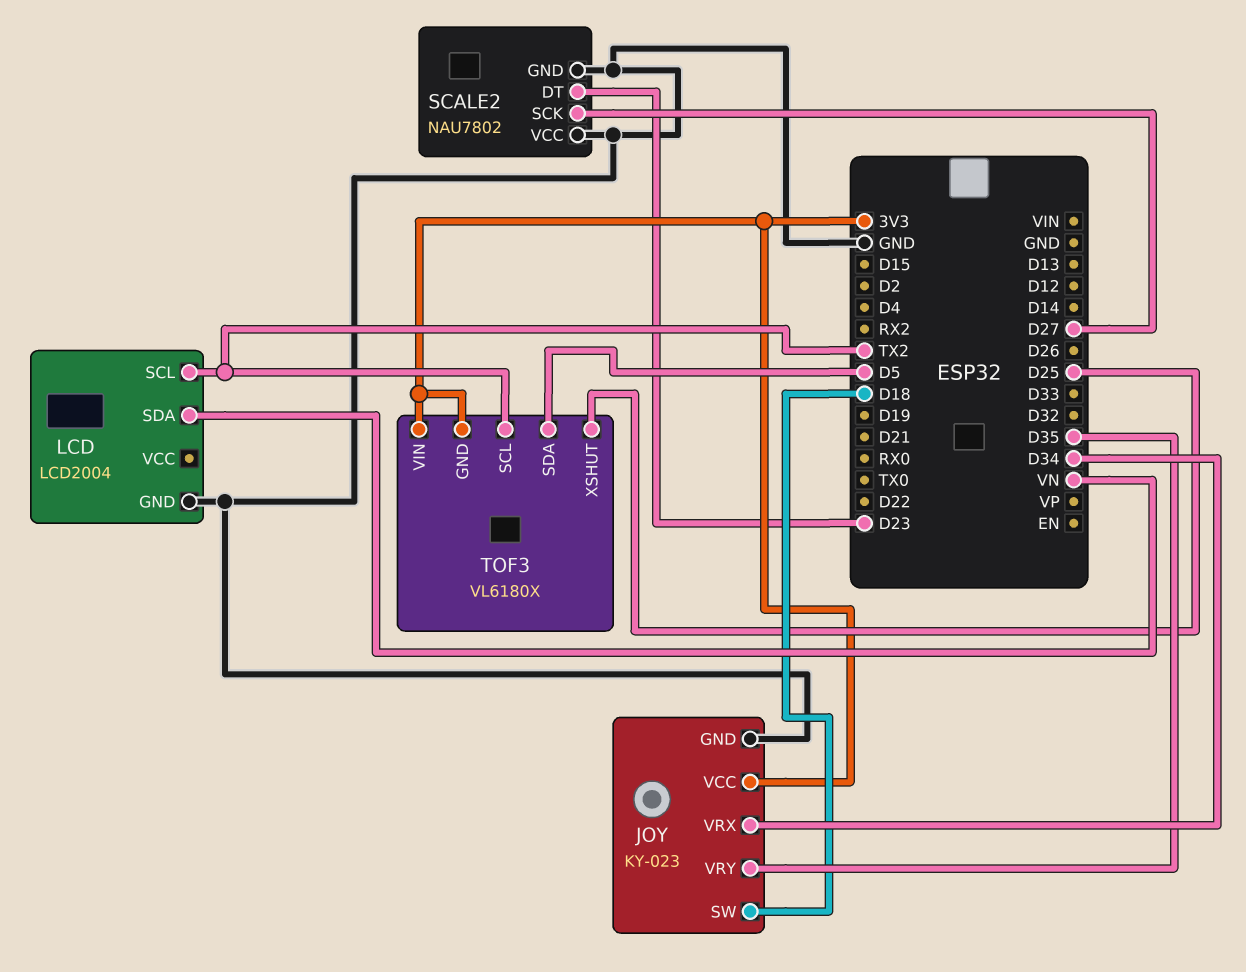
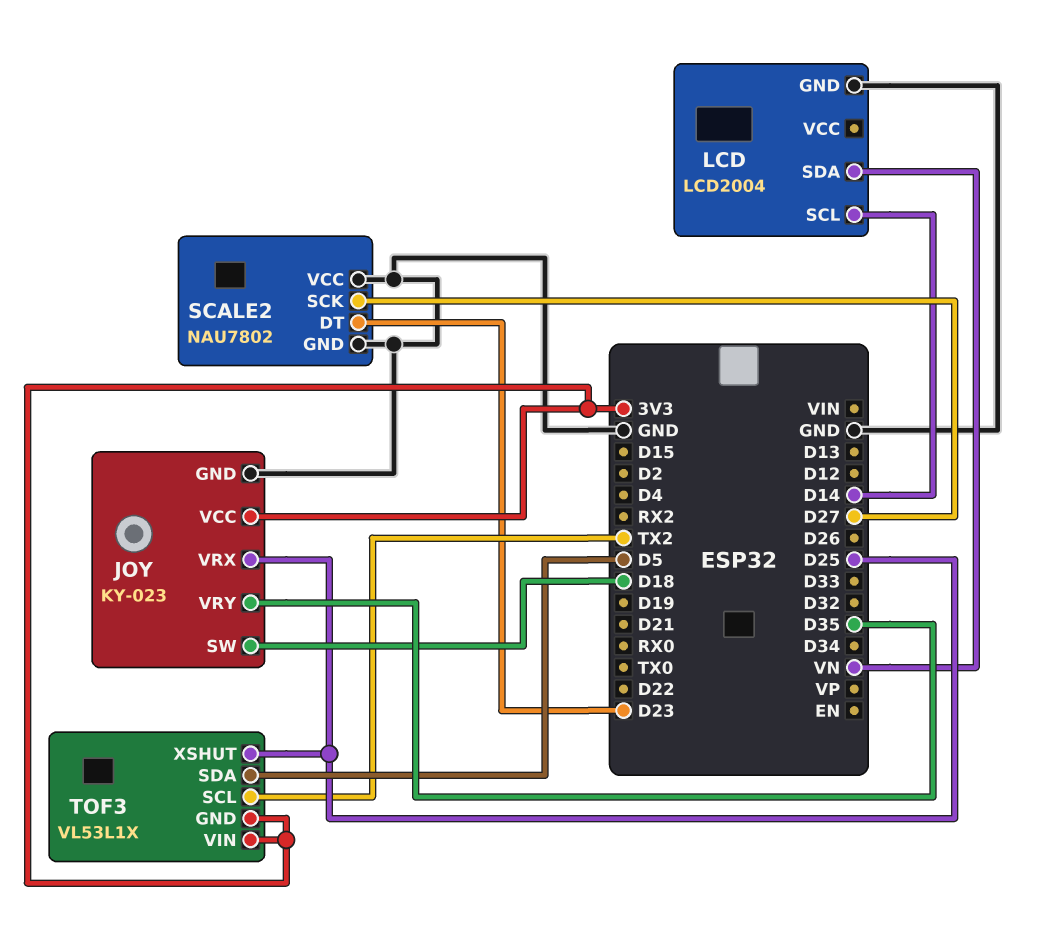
JOY pin VRX: D34 -> D25
LCD pin SCL: TX2 -> D14
TOF3: VL6180X -> VL53L1X

